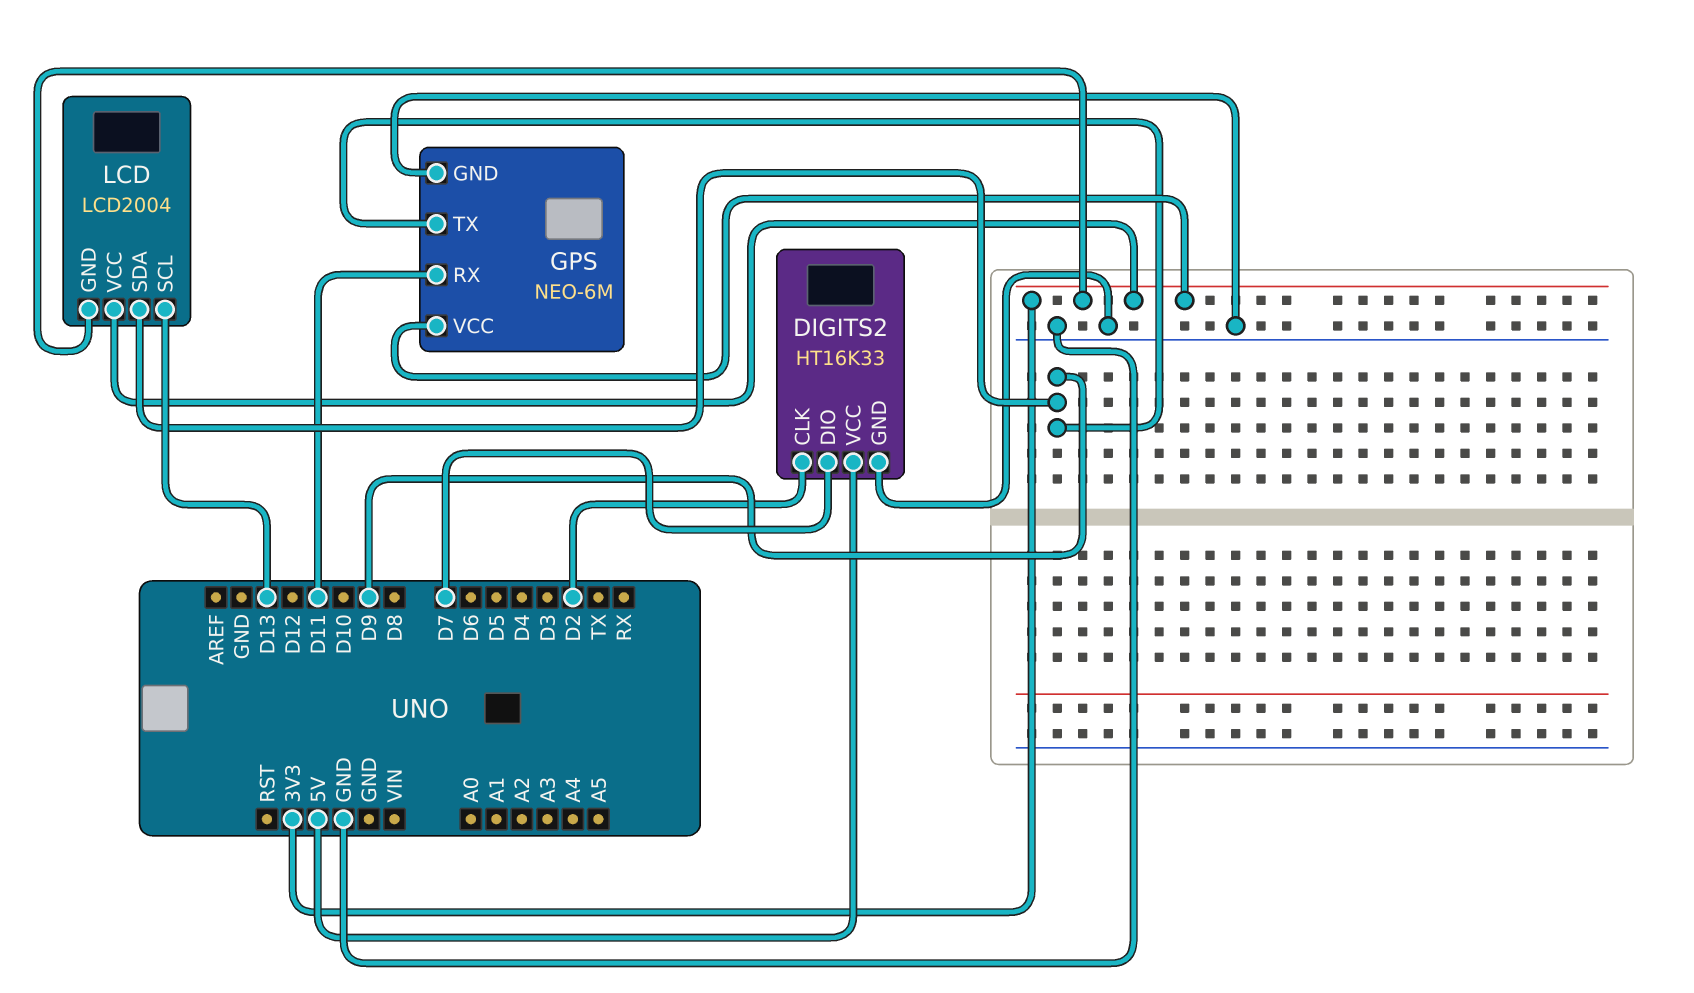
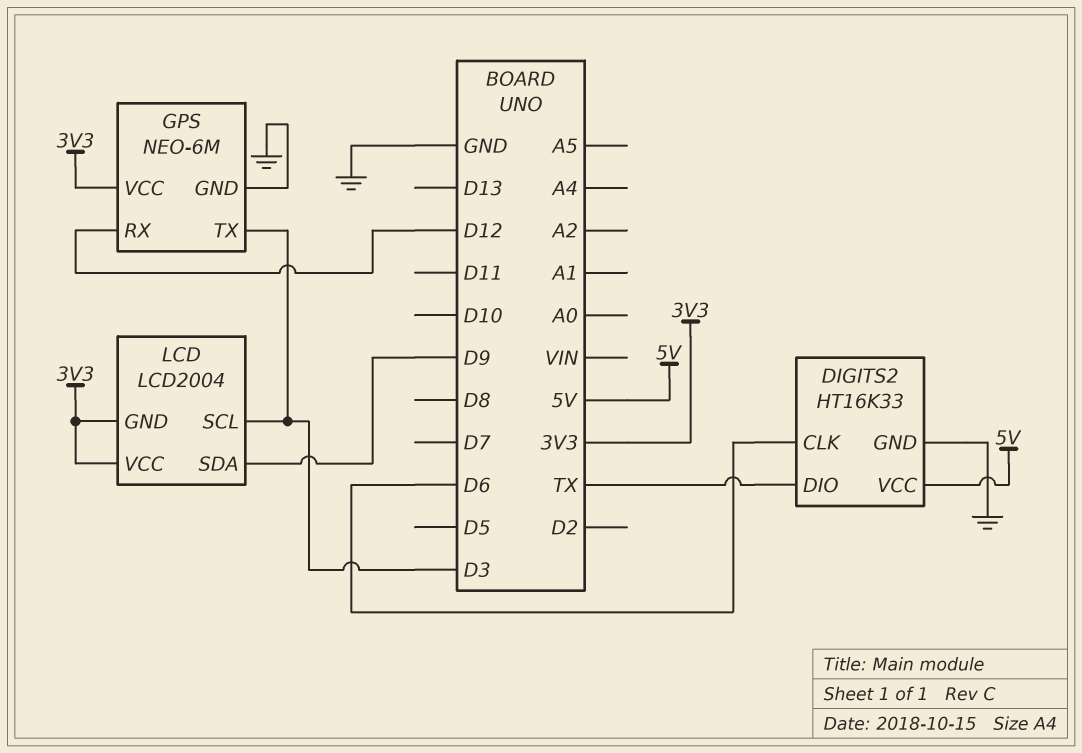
DIGITS2 pin CLK: D2 -> D6
DIGITS2 pin DIO: D7 -> TX
GPS pin RX: D11 -> D12
GPS pin TX: D9 -> D3
LCD pin SCL: D13 -> D3

